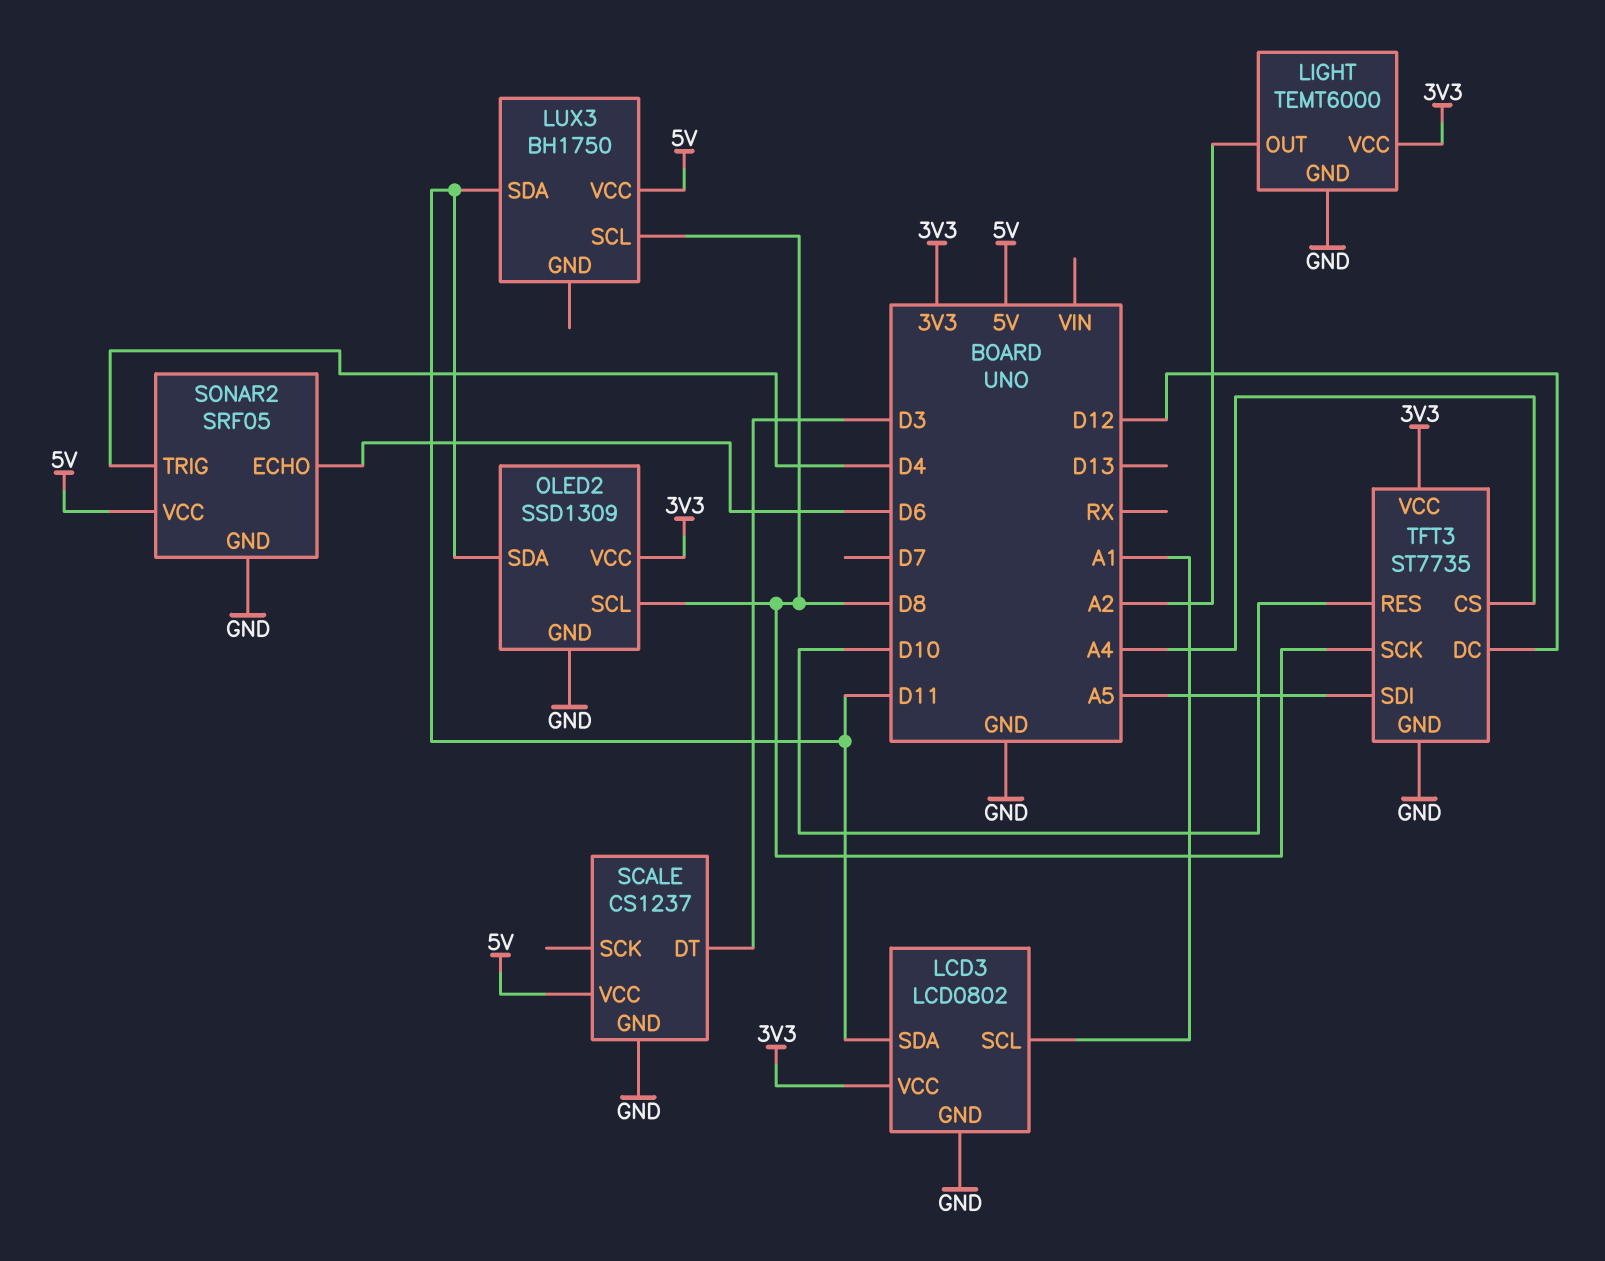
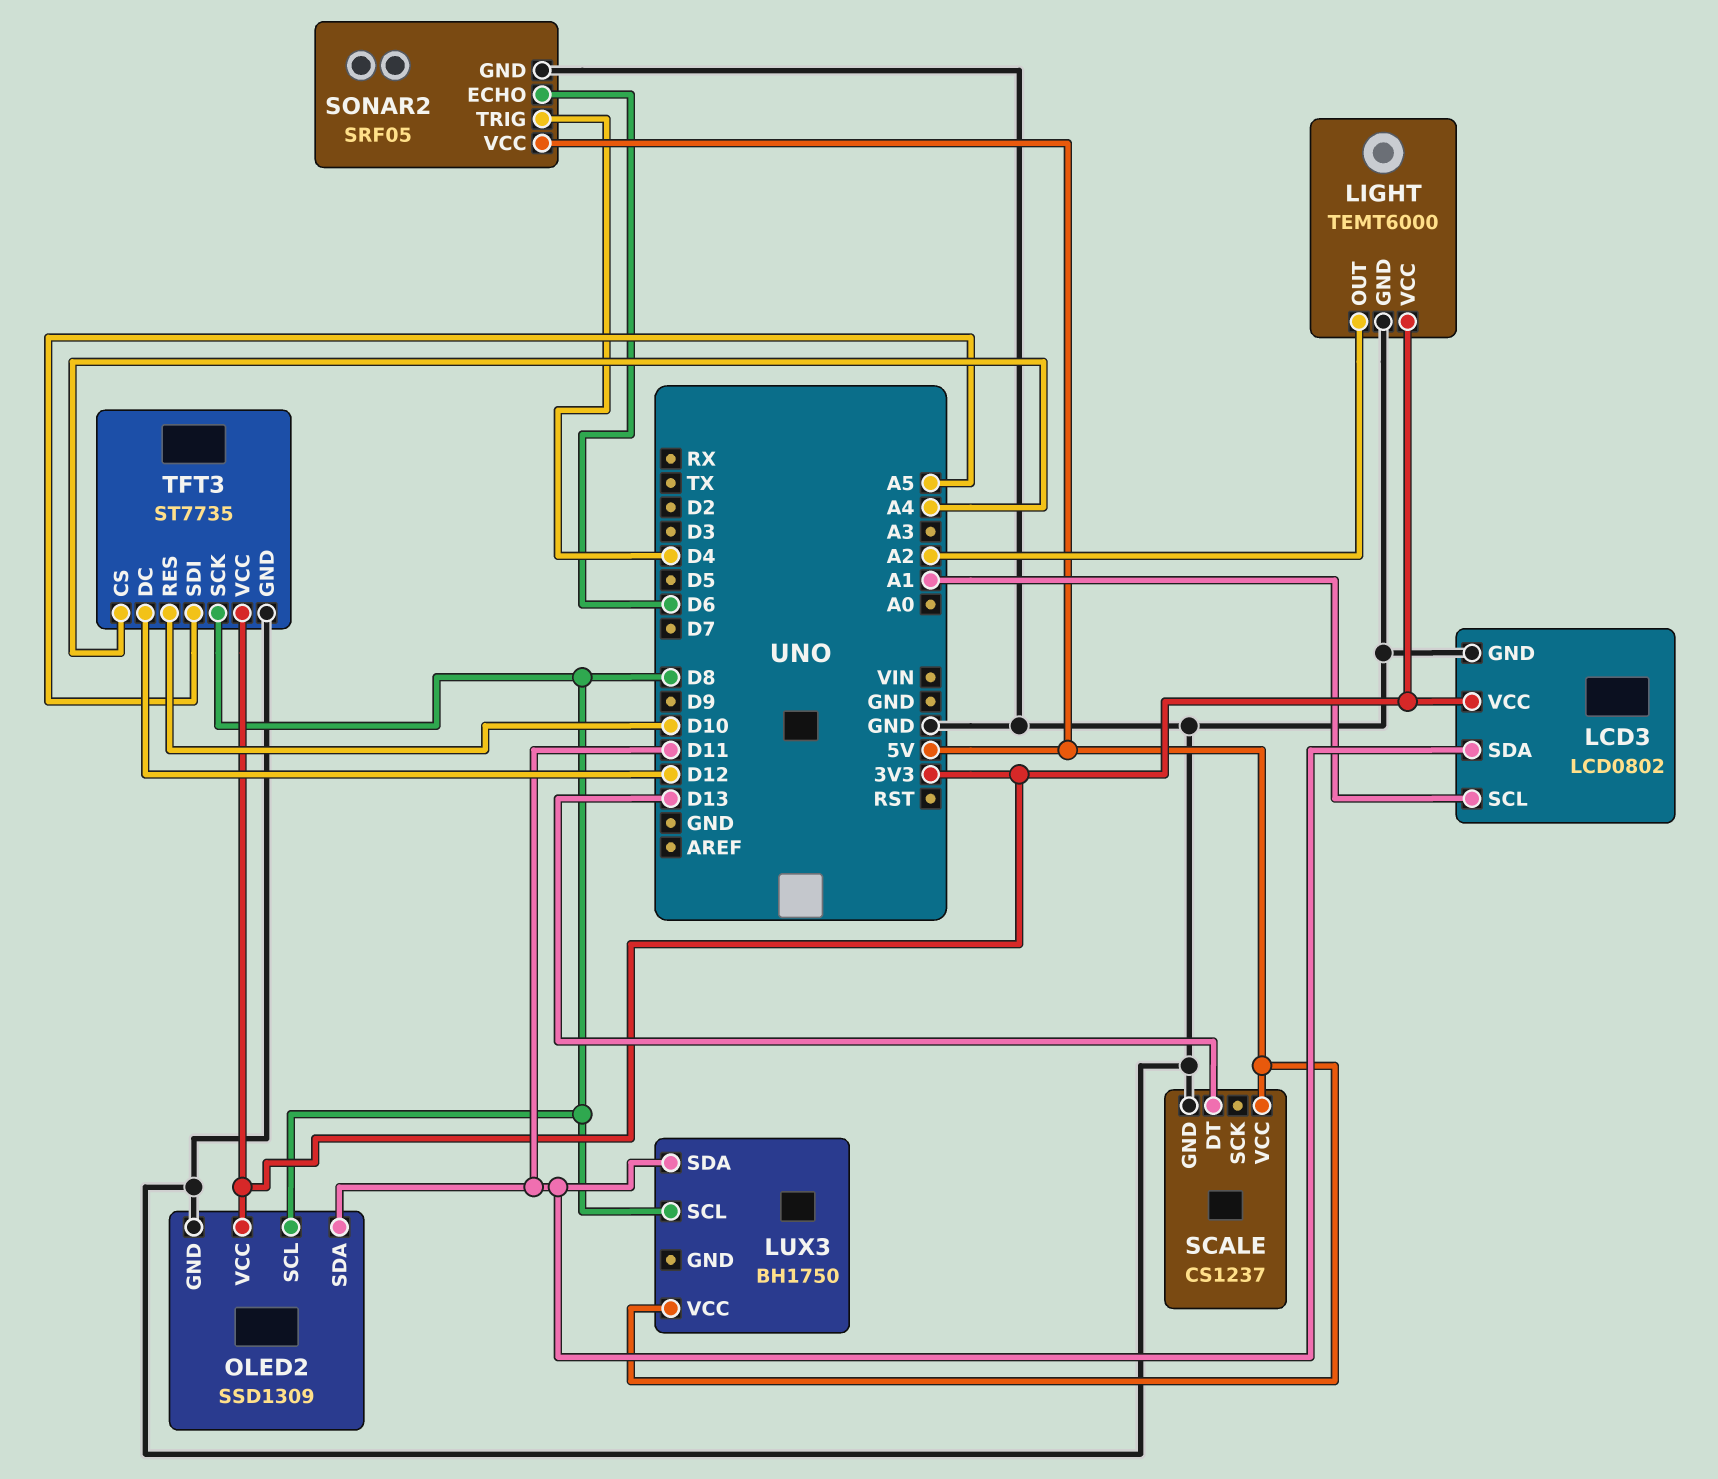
SCALE pin DT: D3 -> D13

